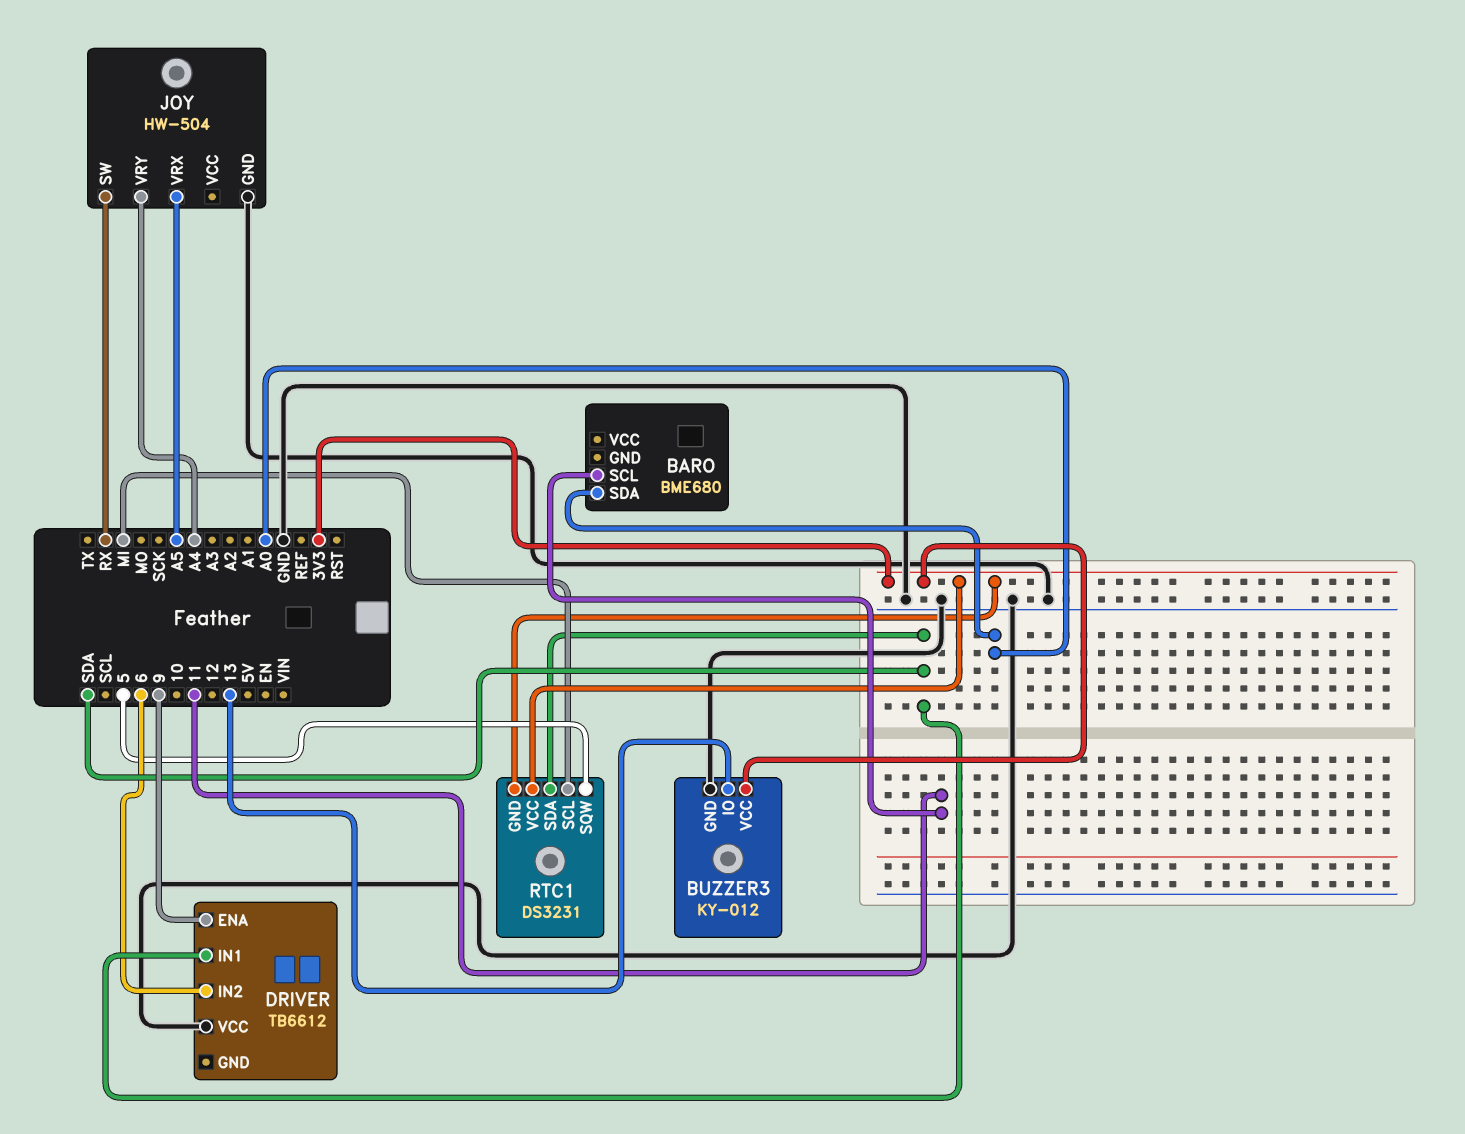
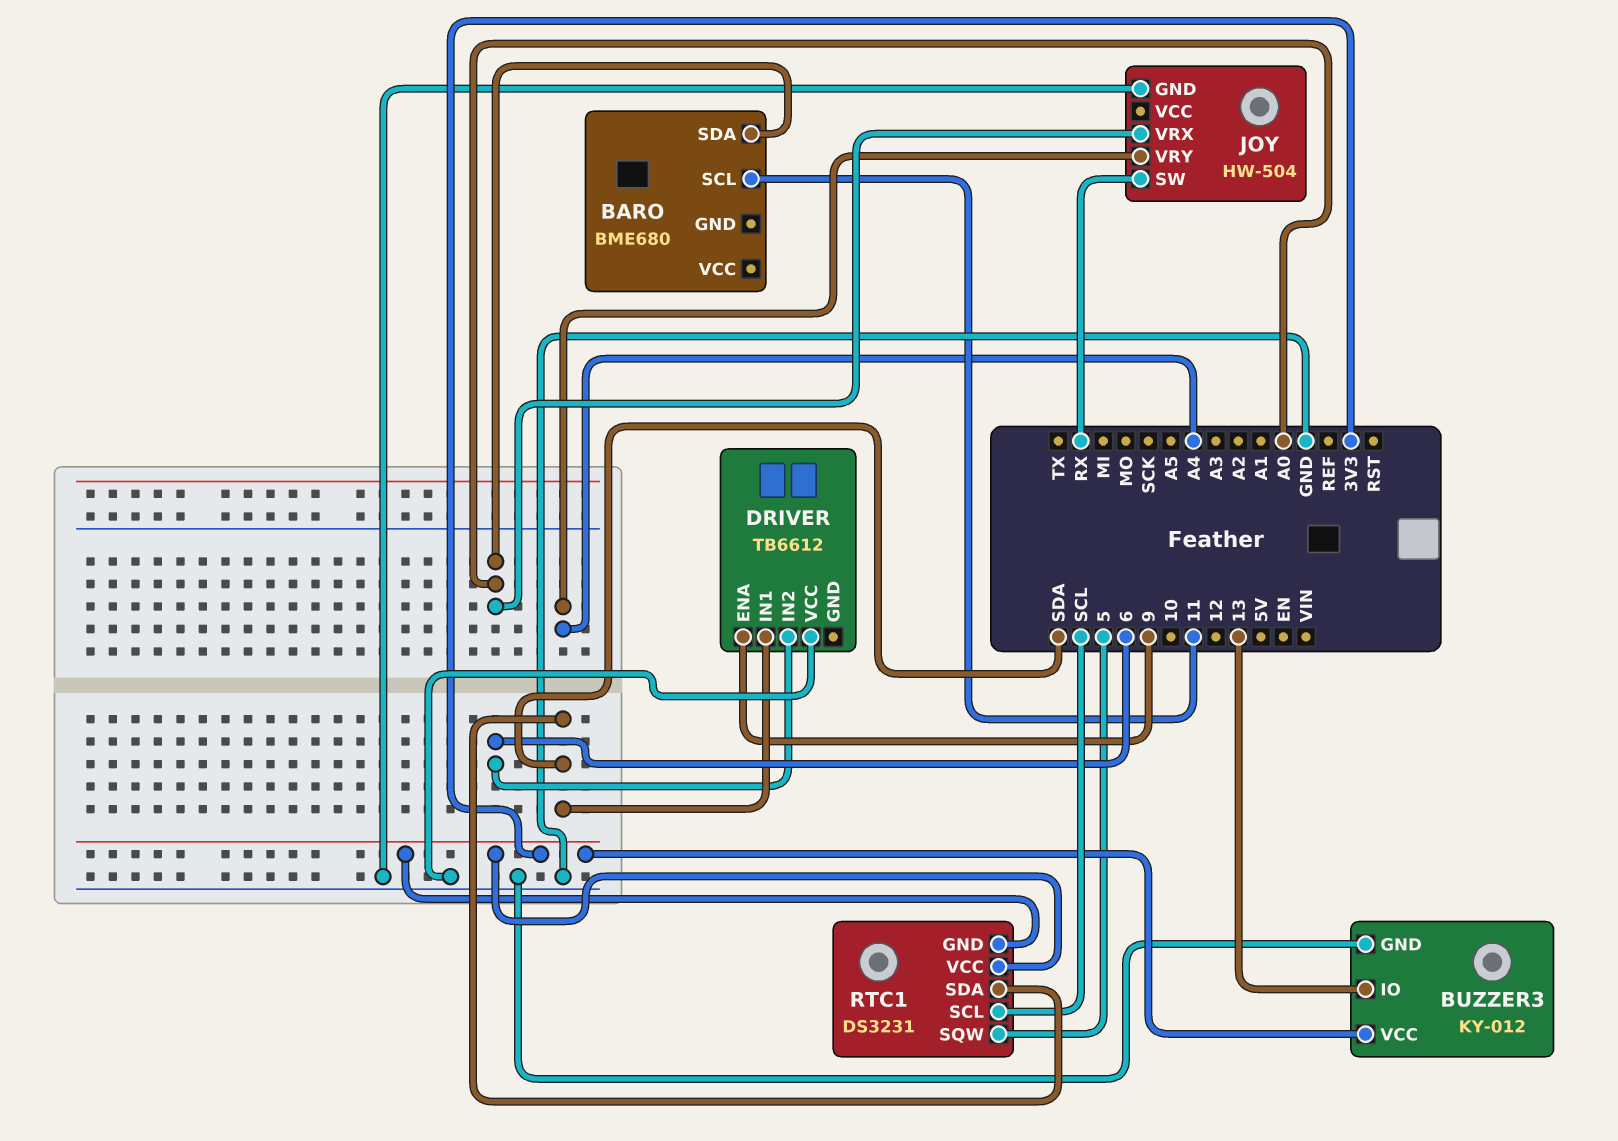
JOY pin VRX: A5 -> A0
RTC1 pin SCL: MI -> SCL

